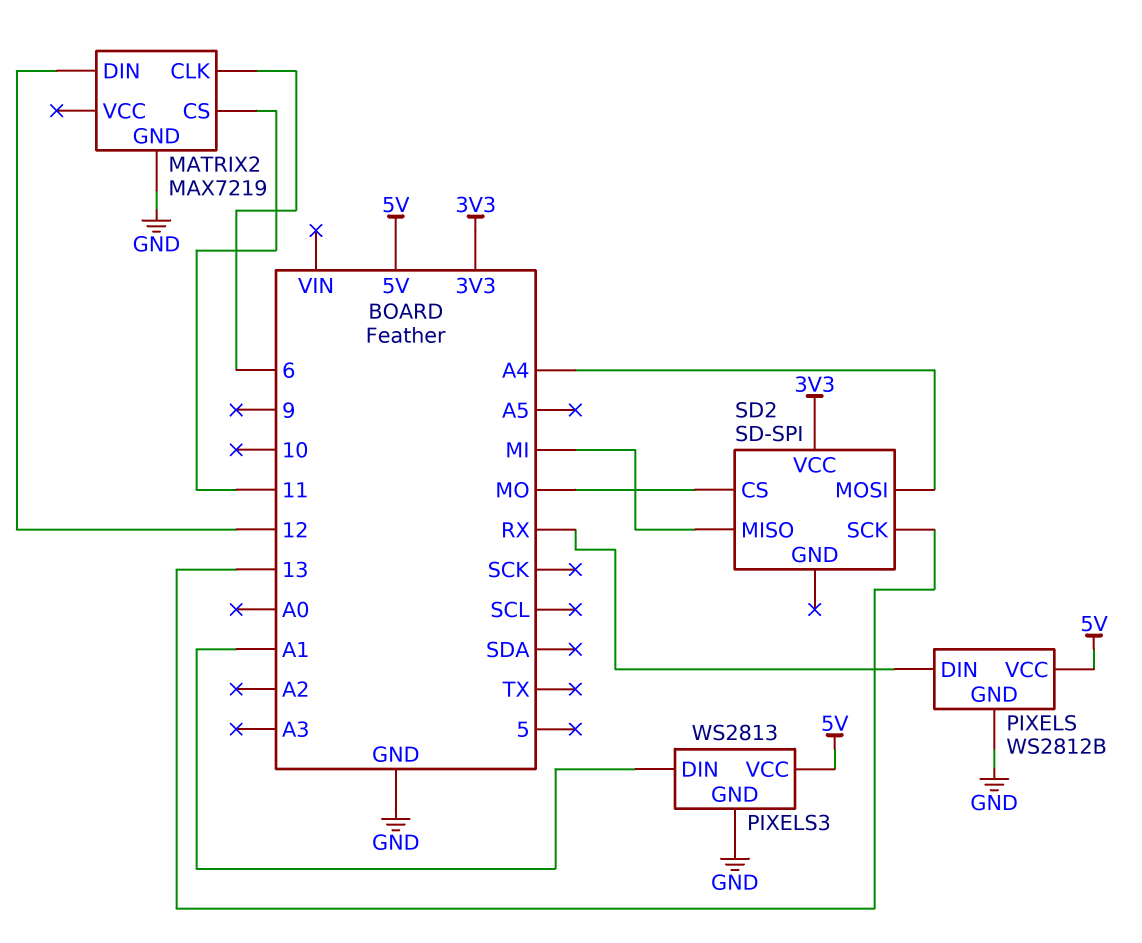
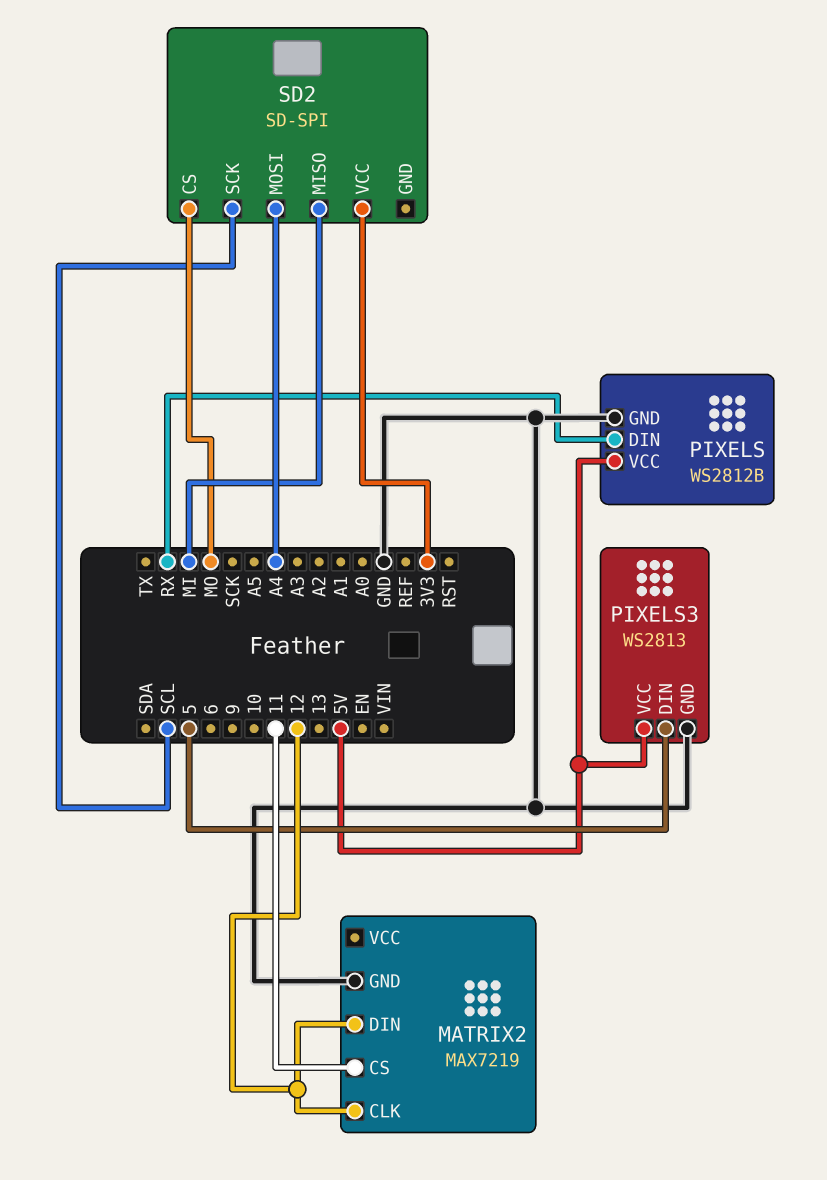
MATRIX2 pin CLK: 6 -> 12
PIXELS3 pin DIN: A1 -> 5
SD2 pin SCK: 13 -> SCL

